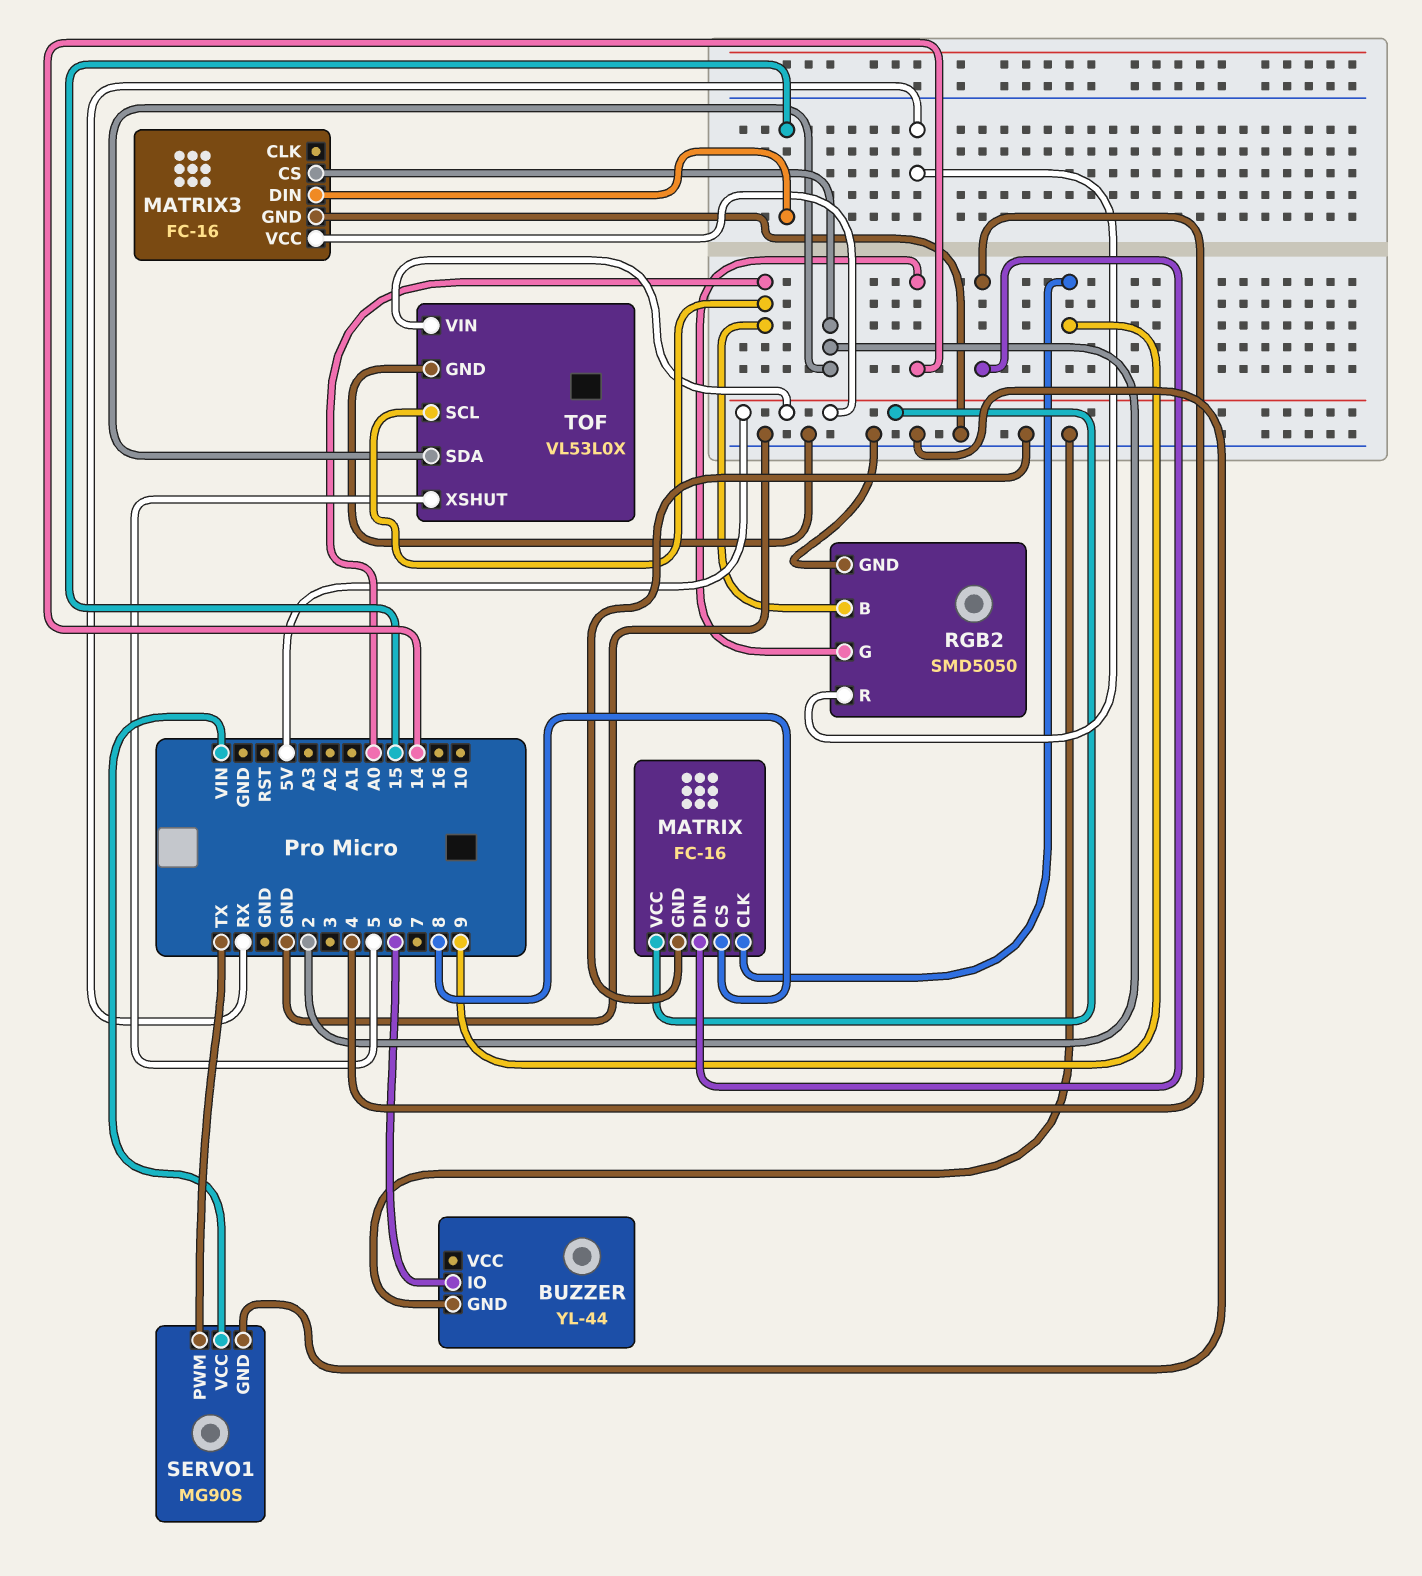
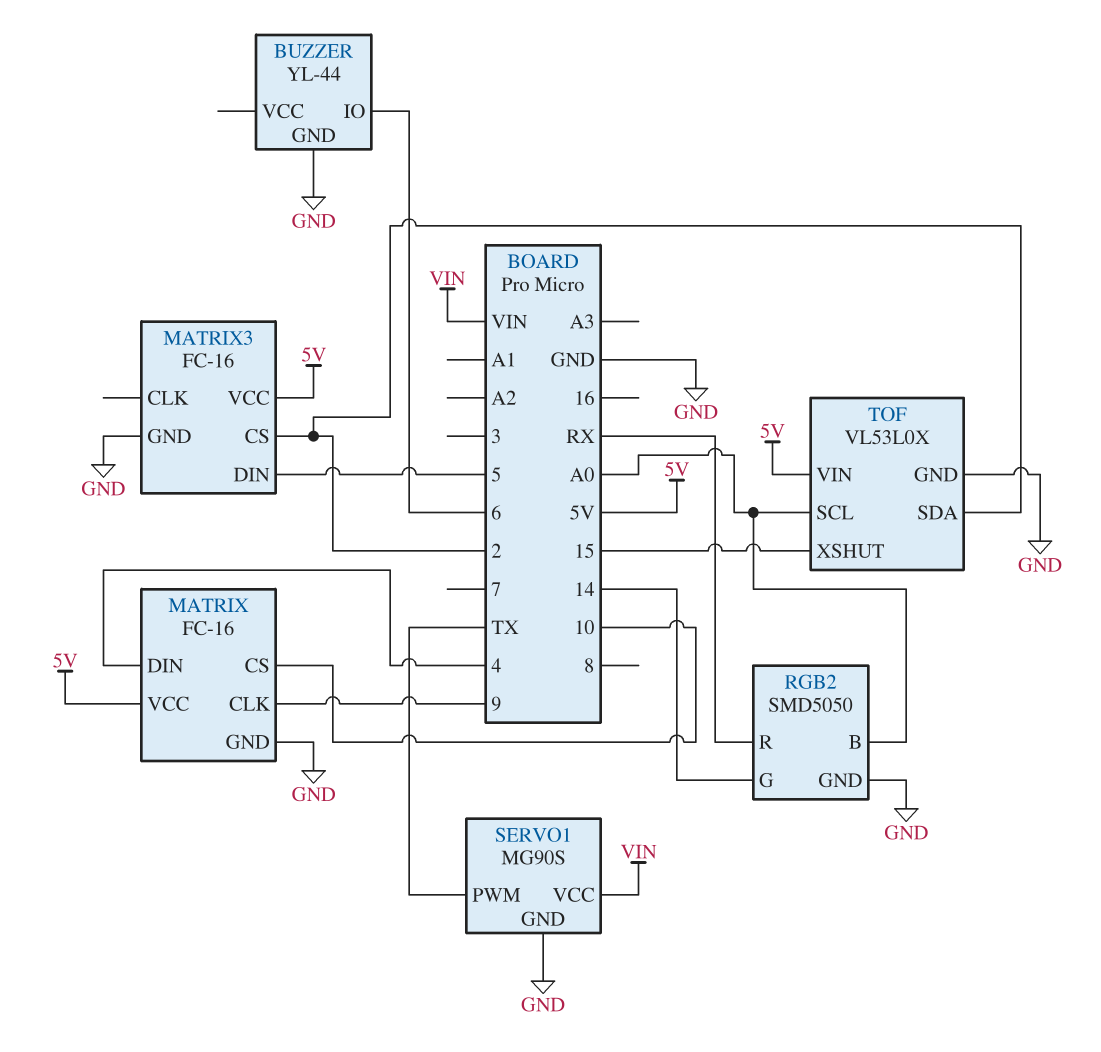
MATRIX pin CS: 8 -> 10
MATRIX3 pin DIN: 15 -> 5
TOF pin XSHUT: 5 -> 15

